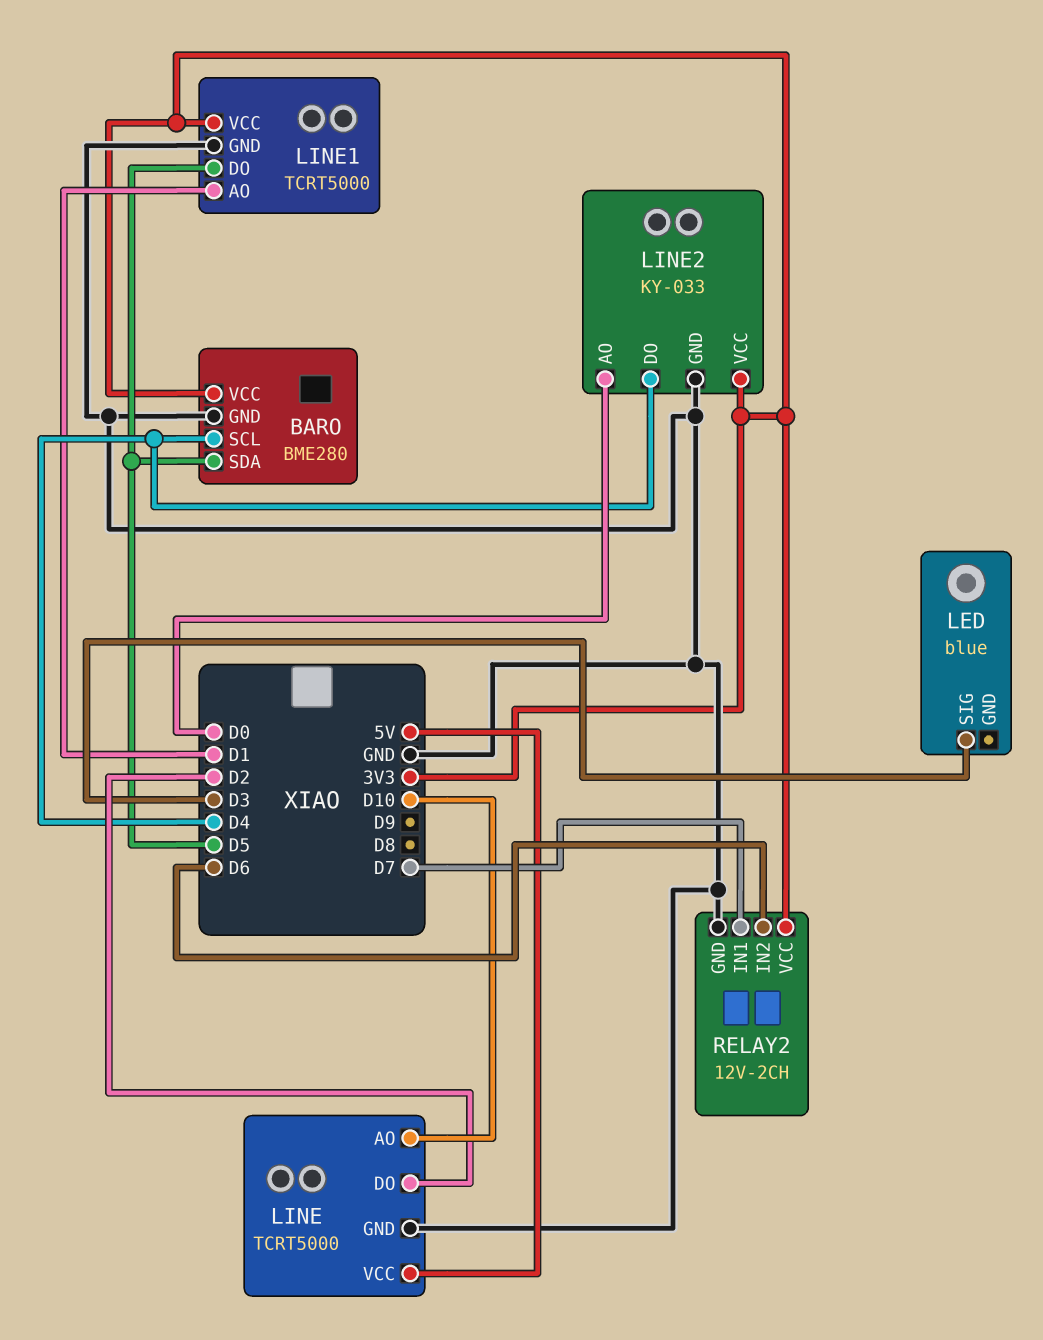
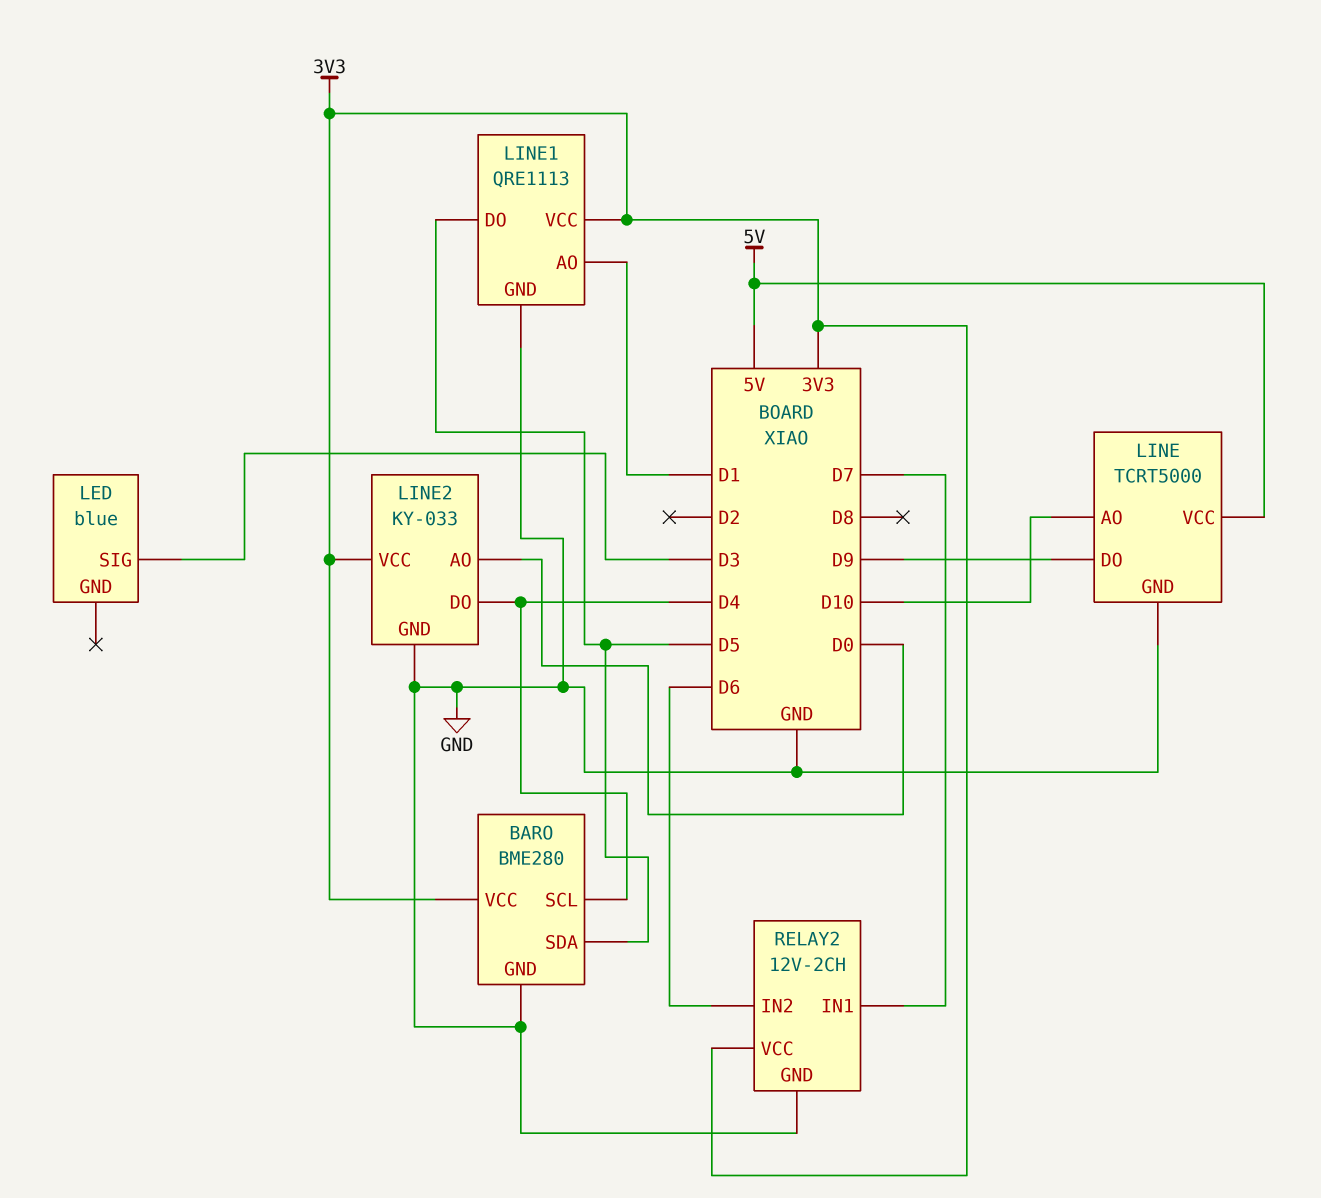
LINE pin DO: D2 -> D9
LINE1: TCRT5000 -> QRE1113

